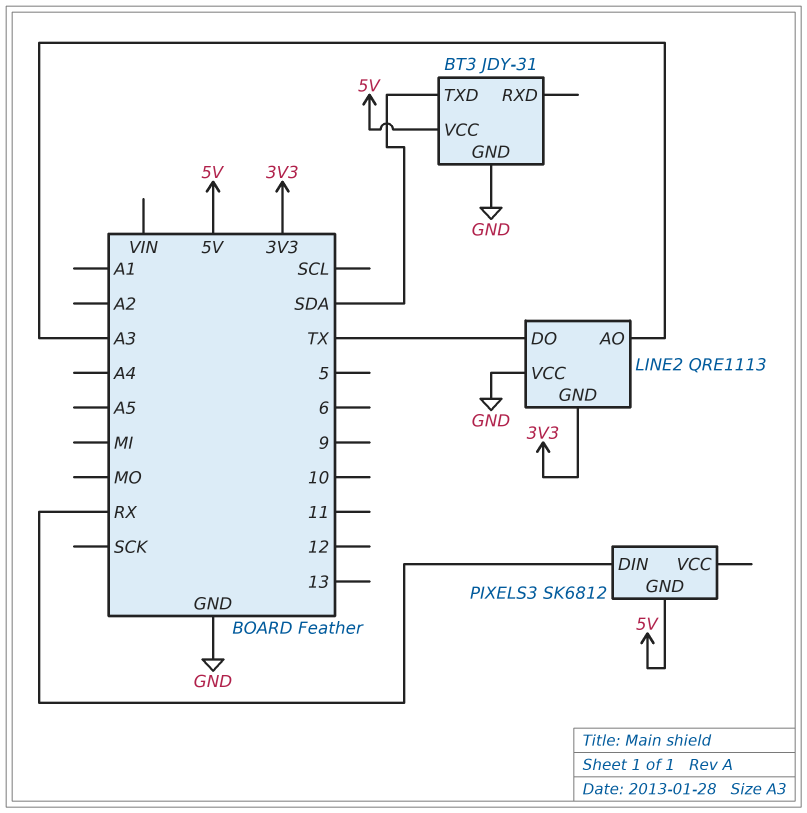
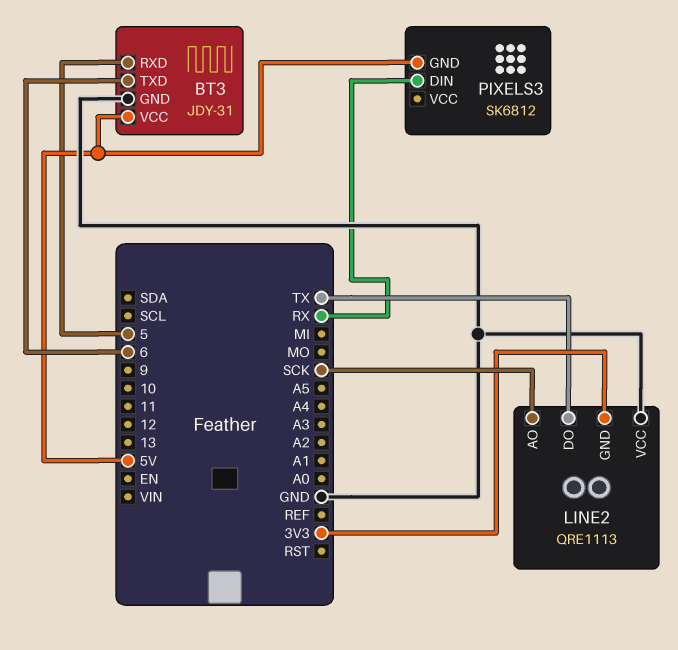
BT3 pin RXD: none -> 5
BT3 pin TXD: SDA -> 6
LINE2 pin AO: A3 -> SCK

